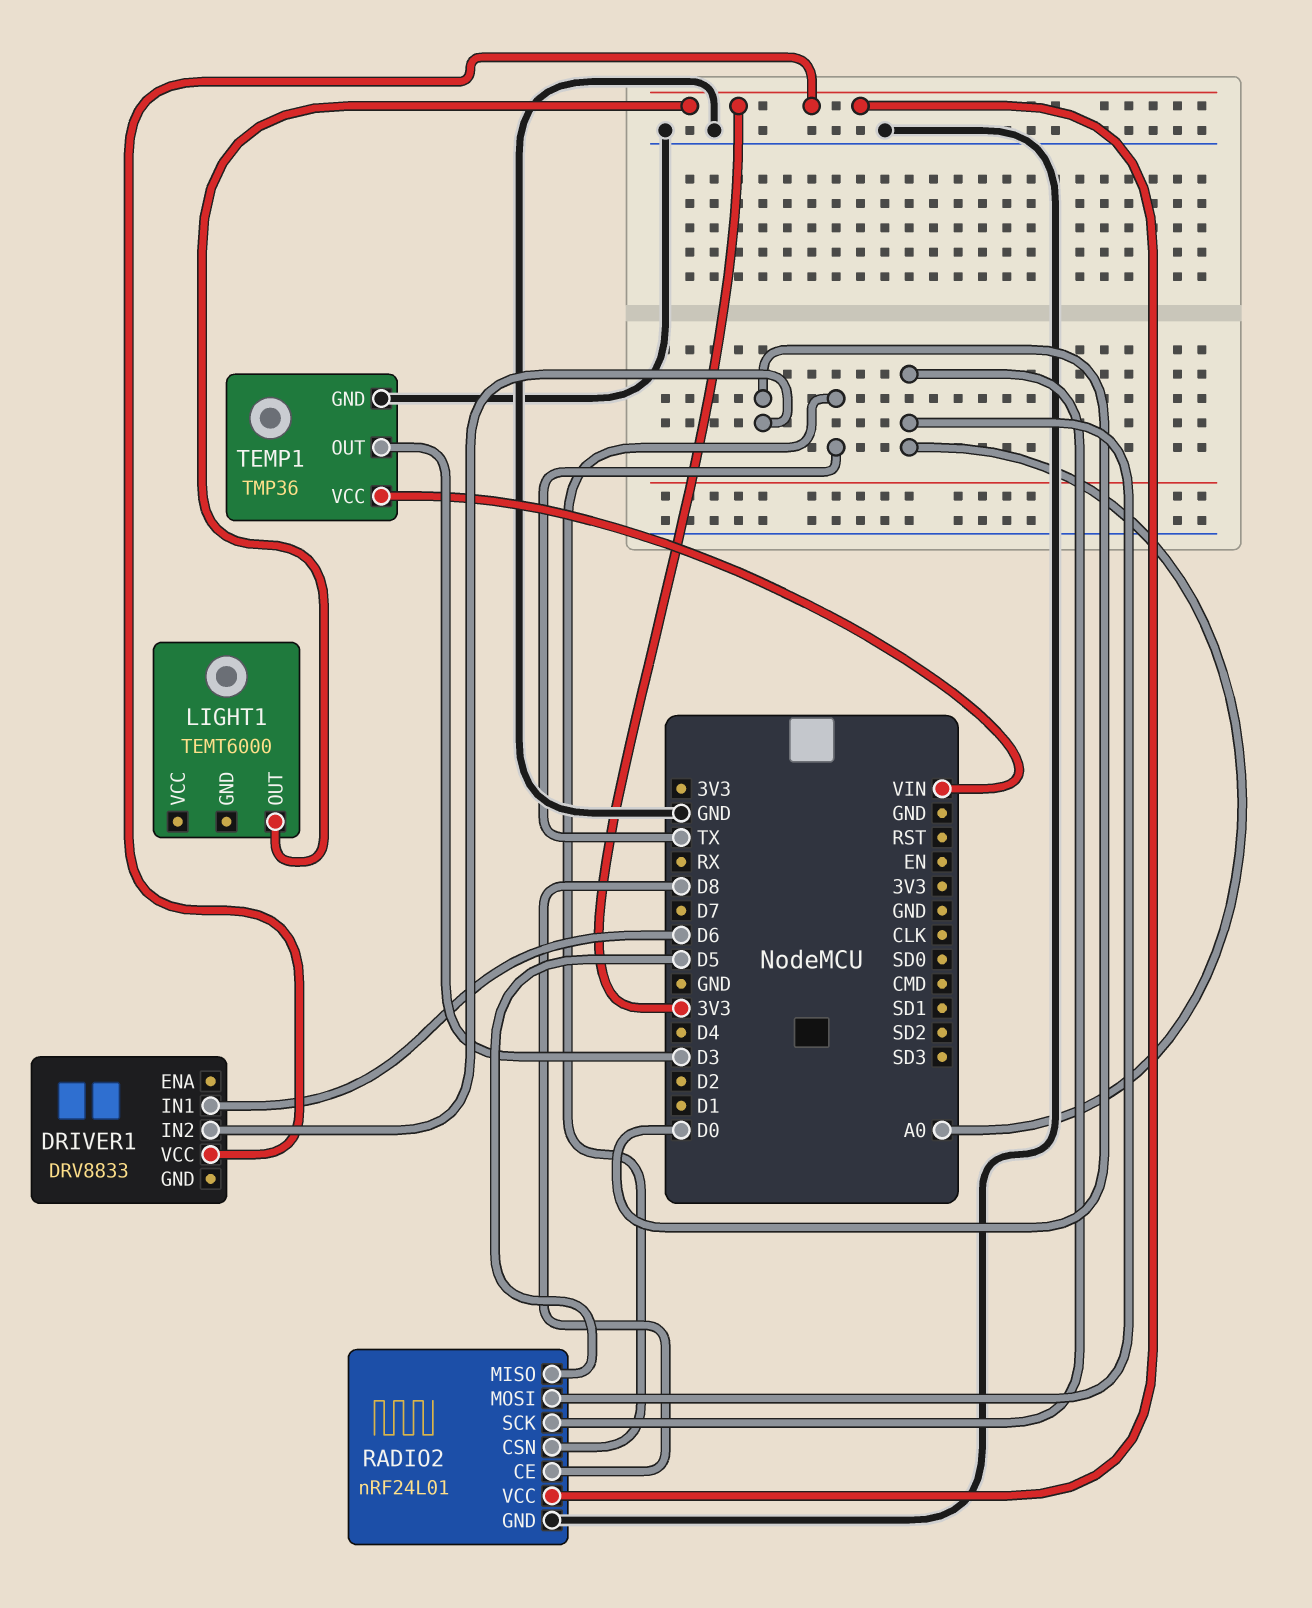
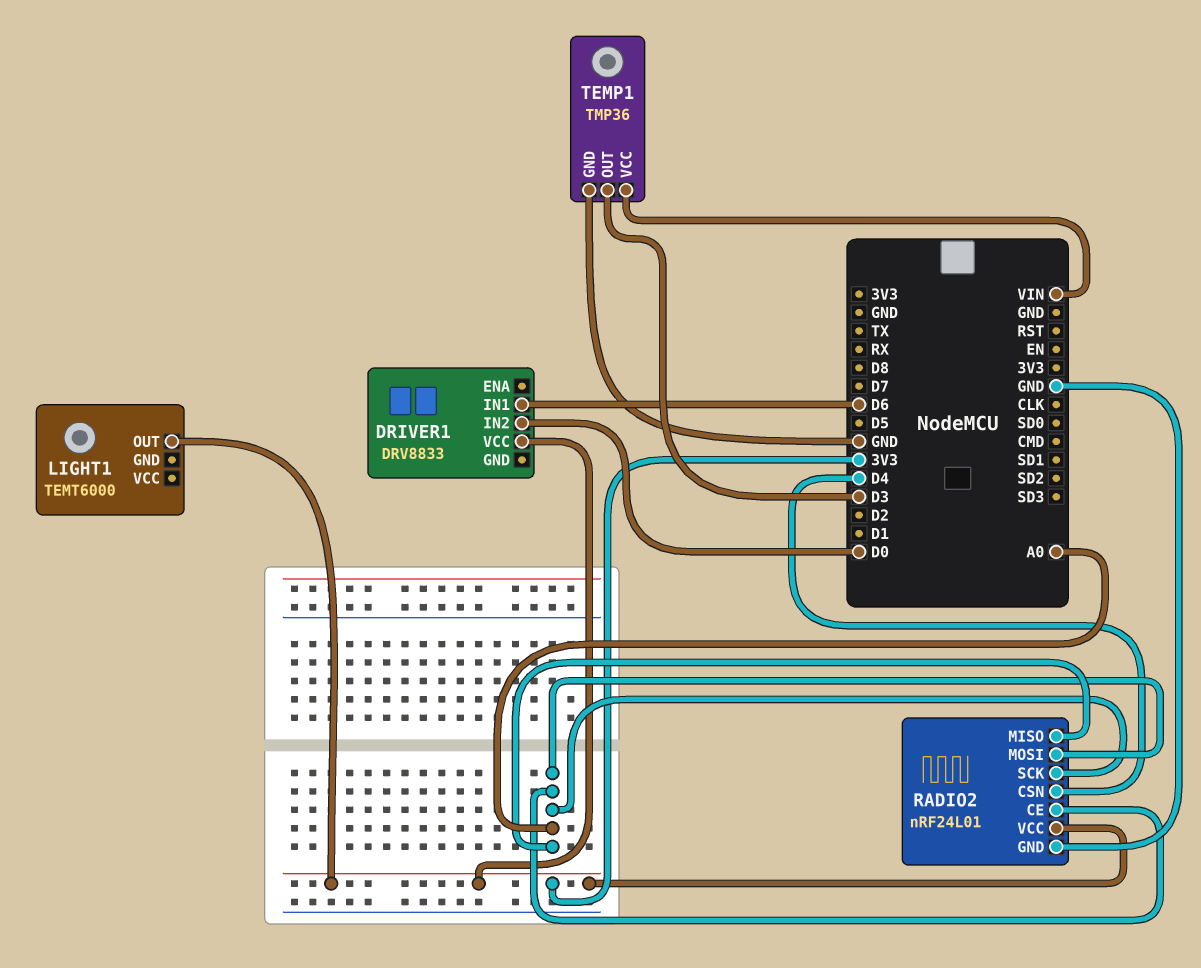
RADIO2 pin CE: D8 -> A0
RADIO2 pin CSN: TX -> D4
RADIO2 pin MISO: D5 -> A0

